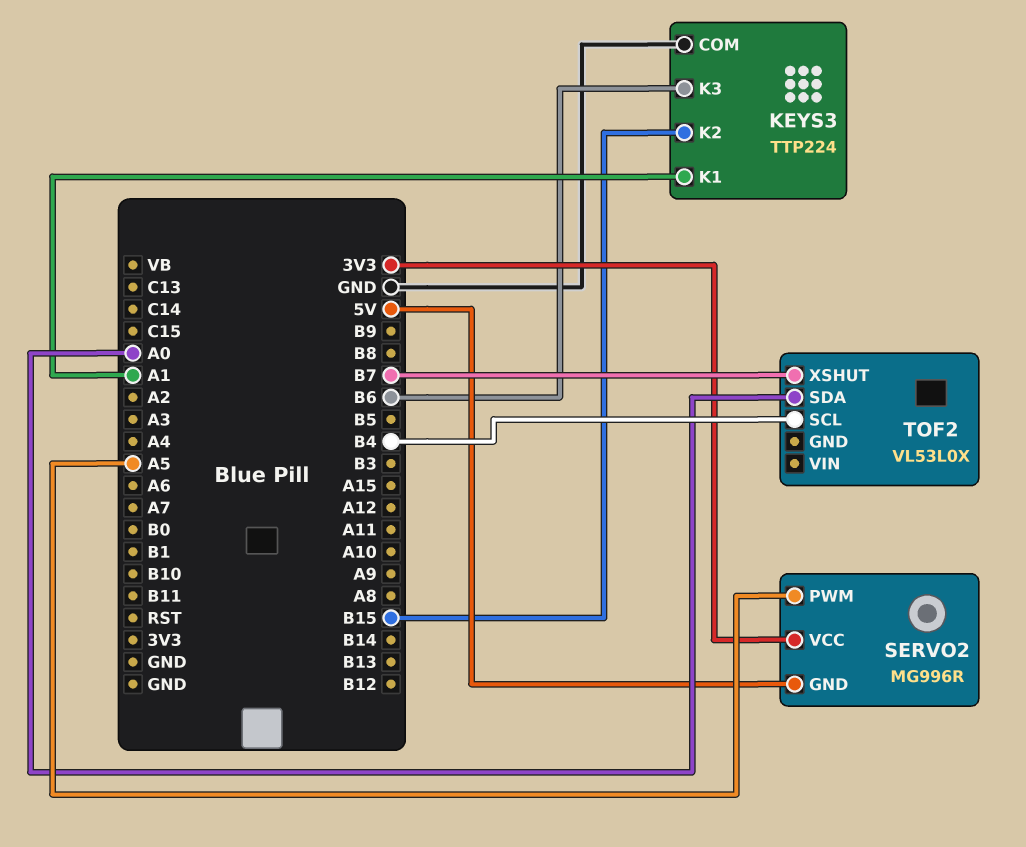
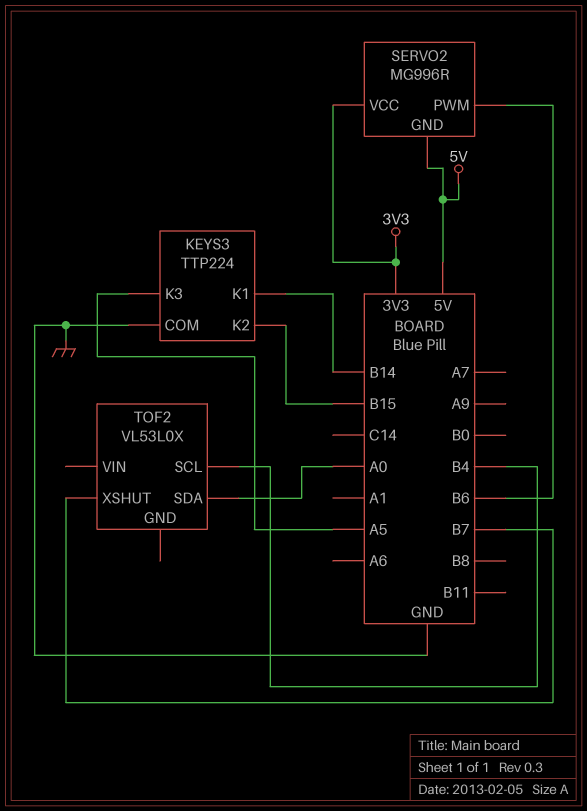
KEYS3 pin K1: A1 -> B14
KEYS3 pin K3: B6 -> A5
SERVO2 pin PWM: A5 -> B6

